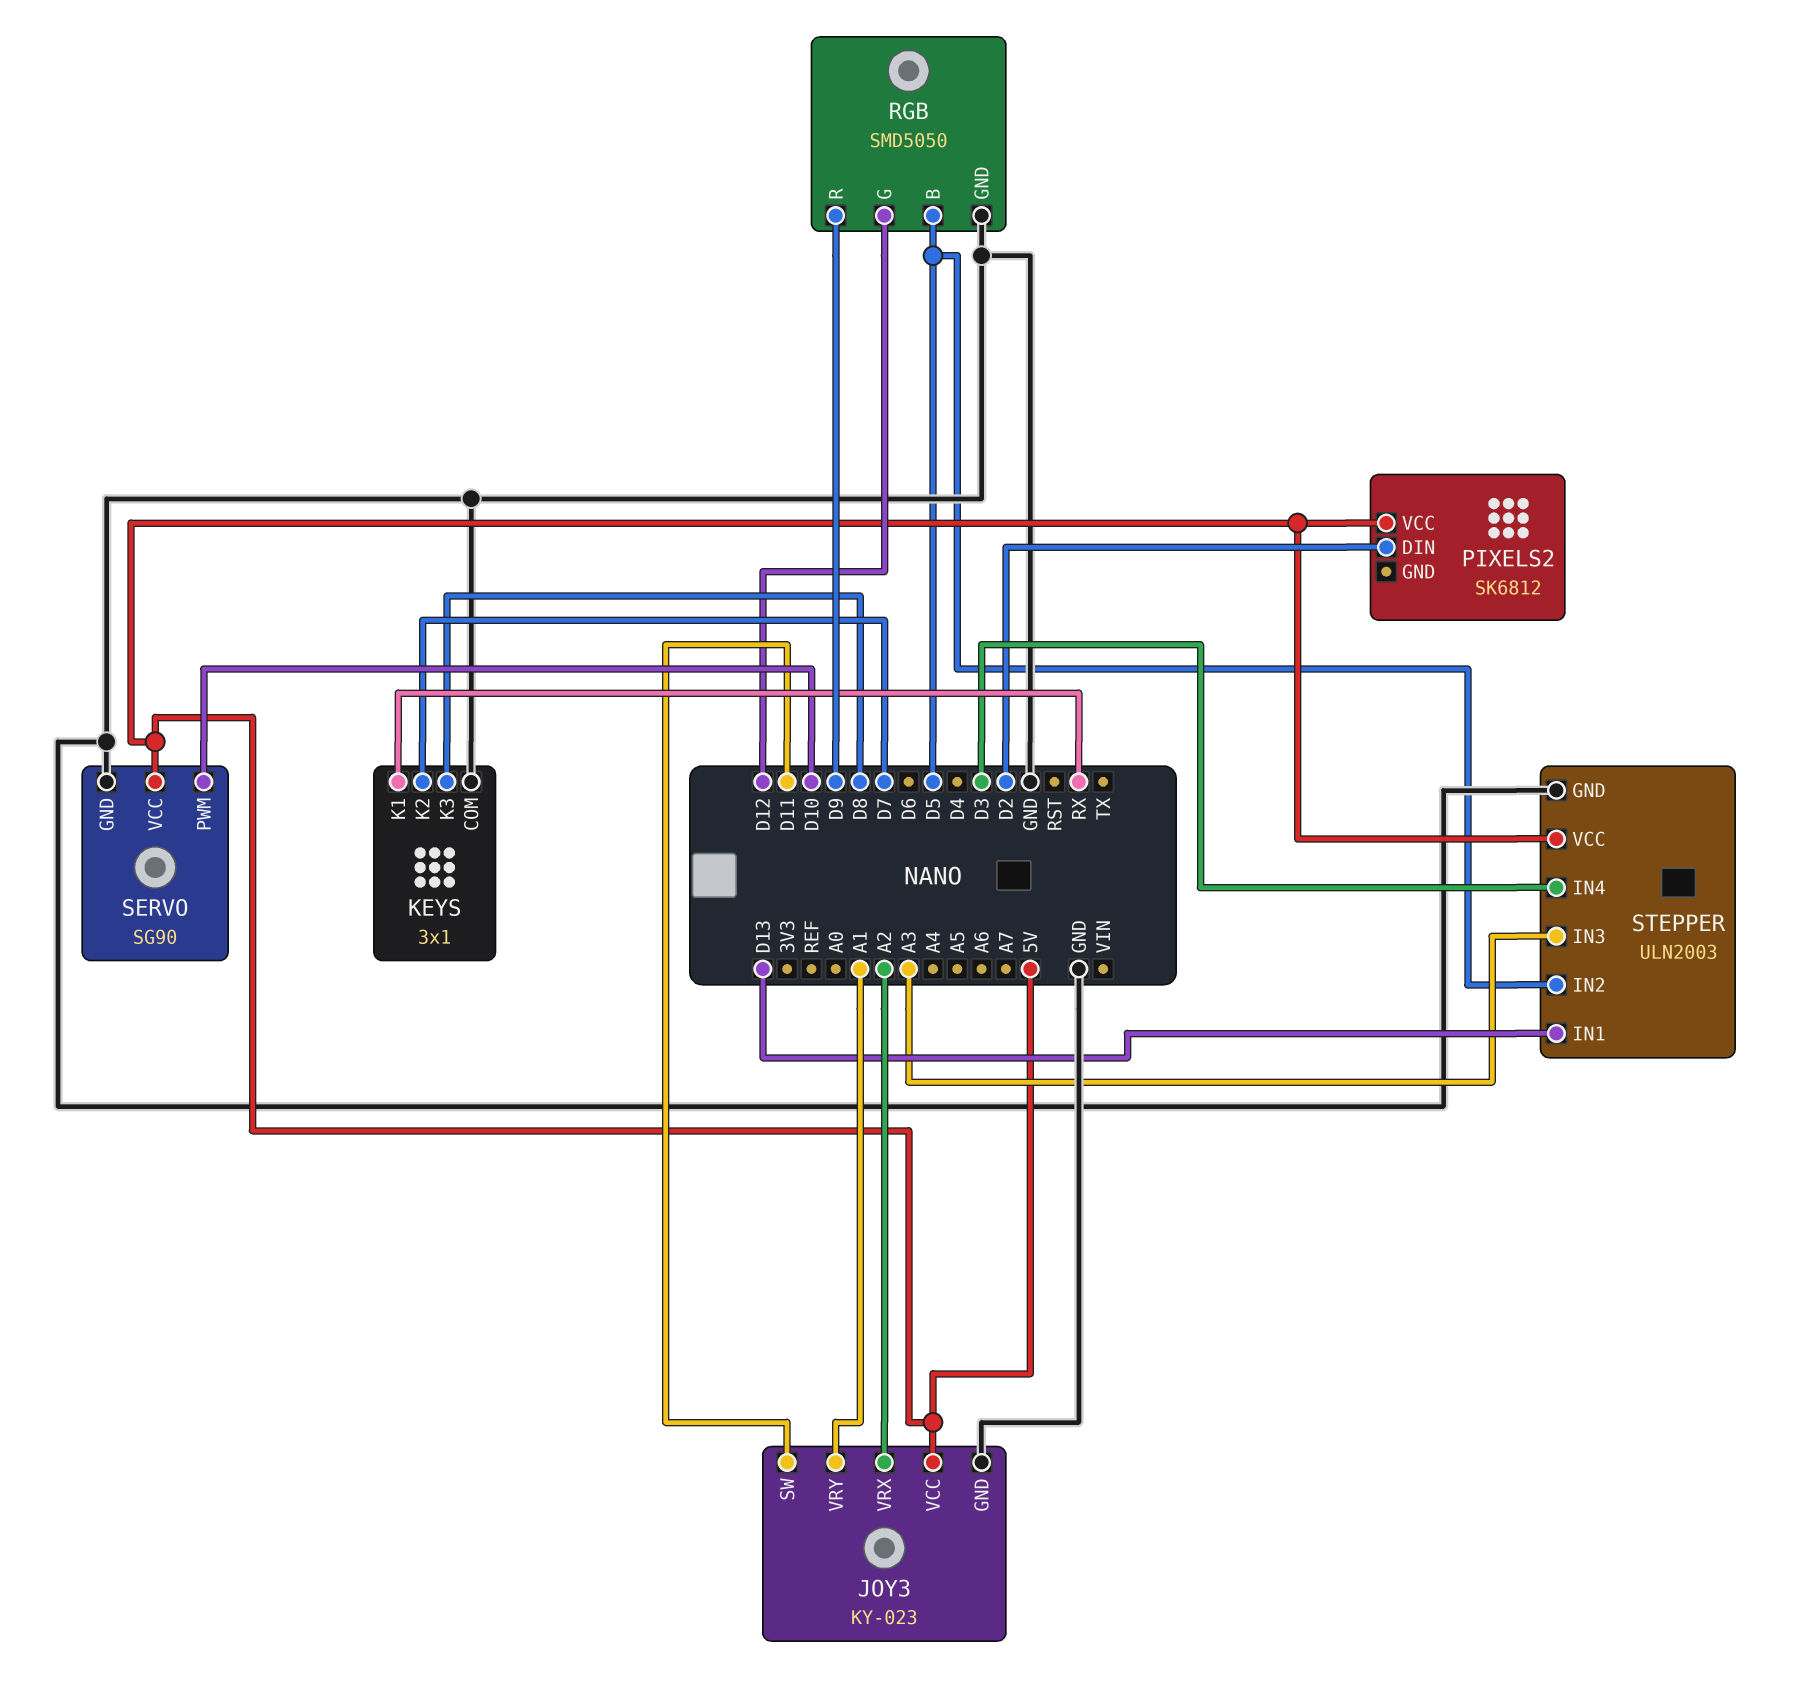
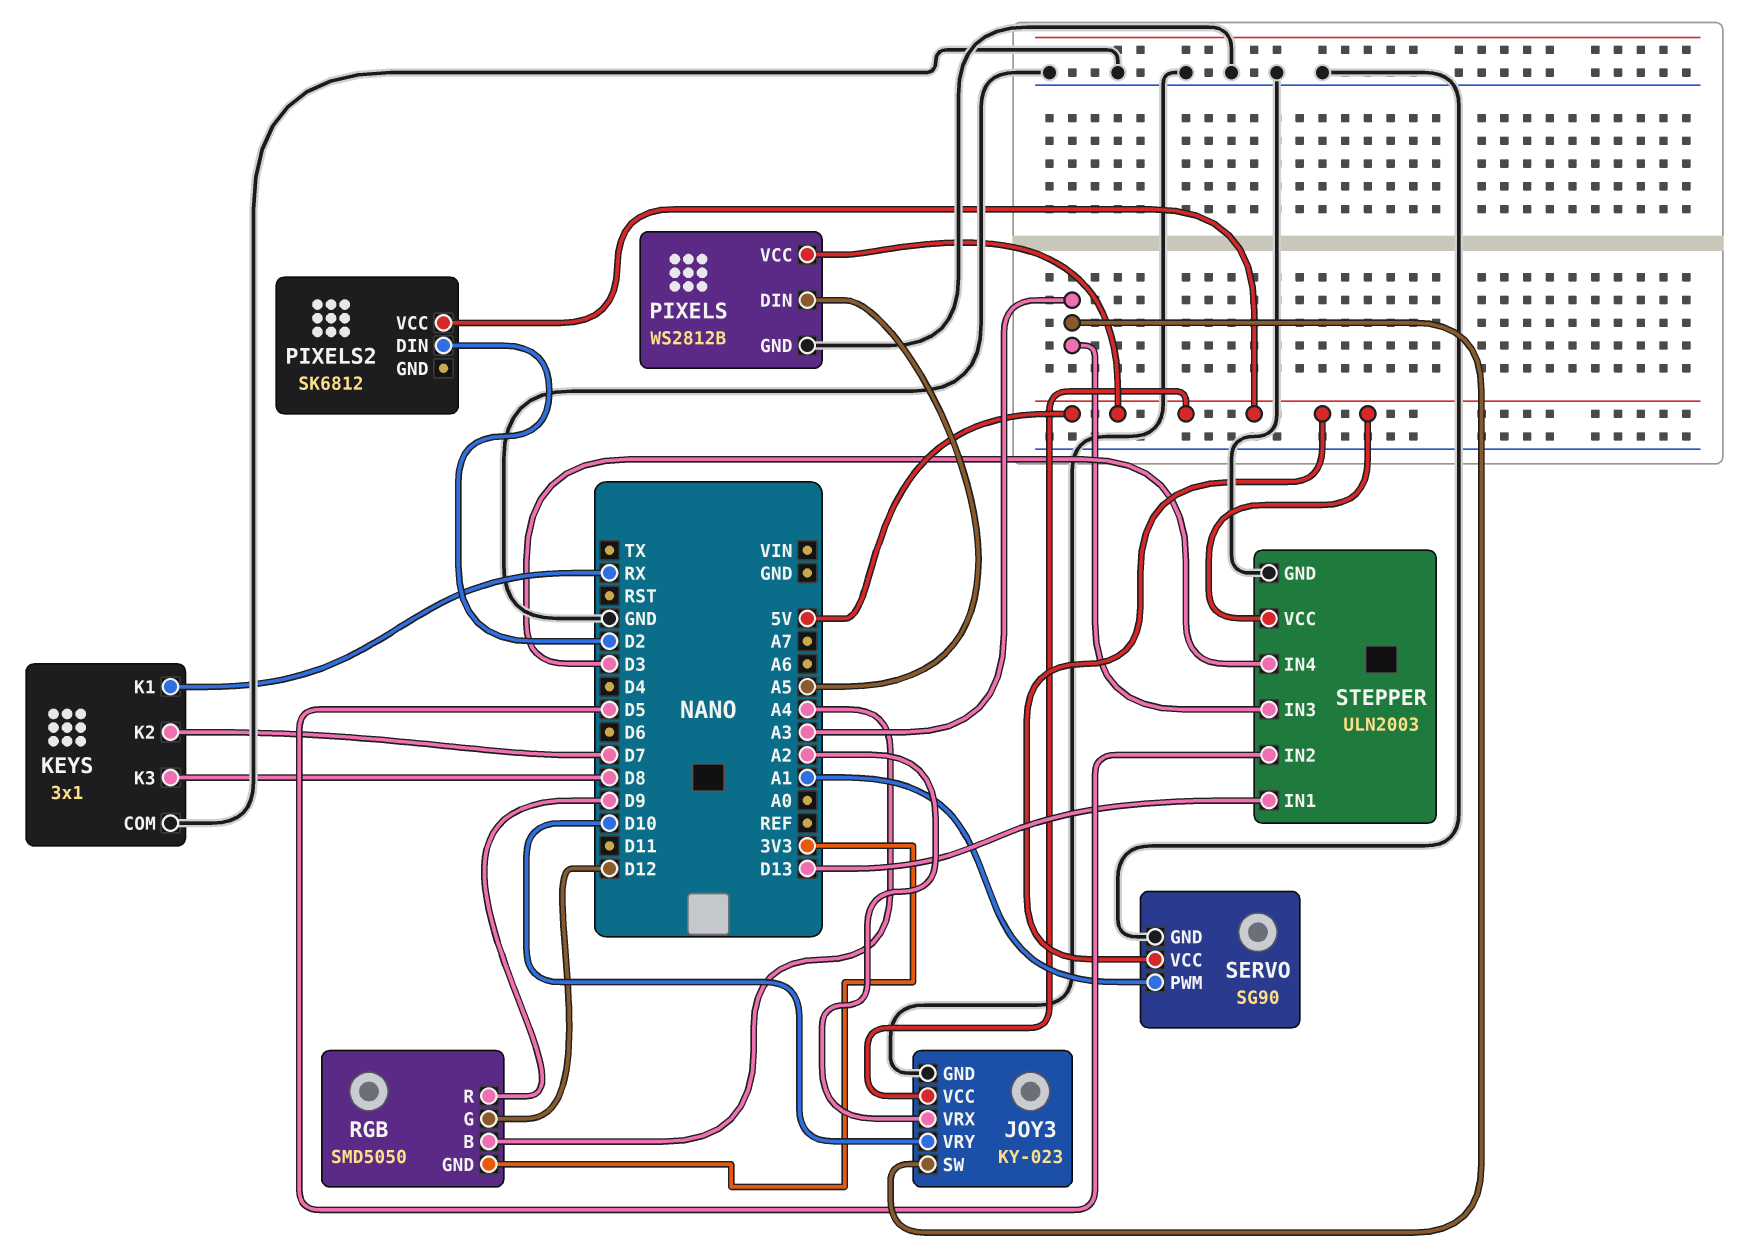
JOY3 pin SW: D11 -> A3
JOY3 pin VRY: A1 -> D10
PIXELS: none -> WS2812B
PIXELS pin DIN: none -> A5
PIXELS pin GND: none -> GND
PIXELS pin VCC: none -> 5V
RGB pin B: D5 -> A4
RGB pin GND: GND -> 3V3
SERVO pin PWM: D10 -> A1

